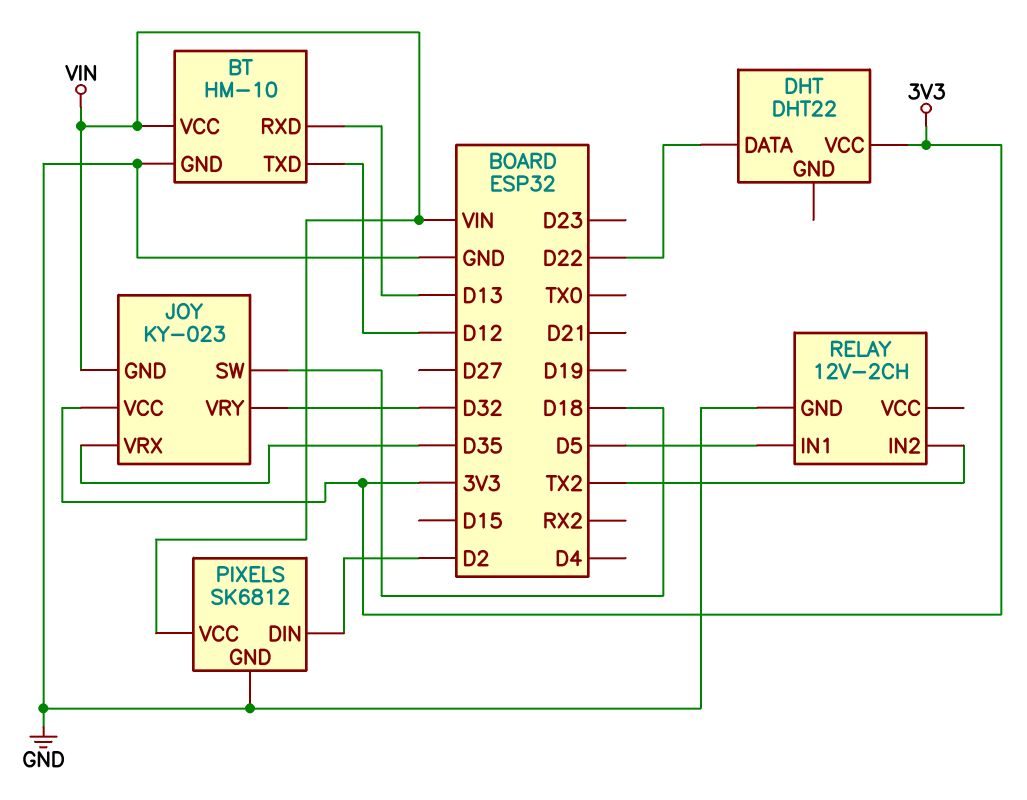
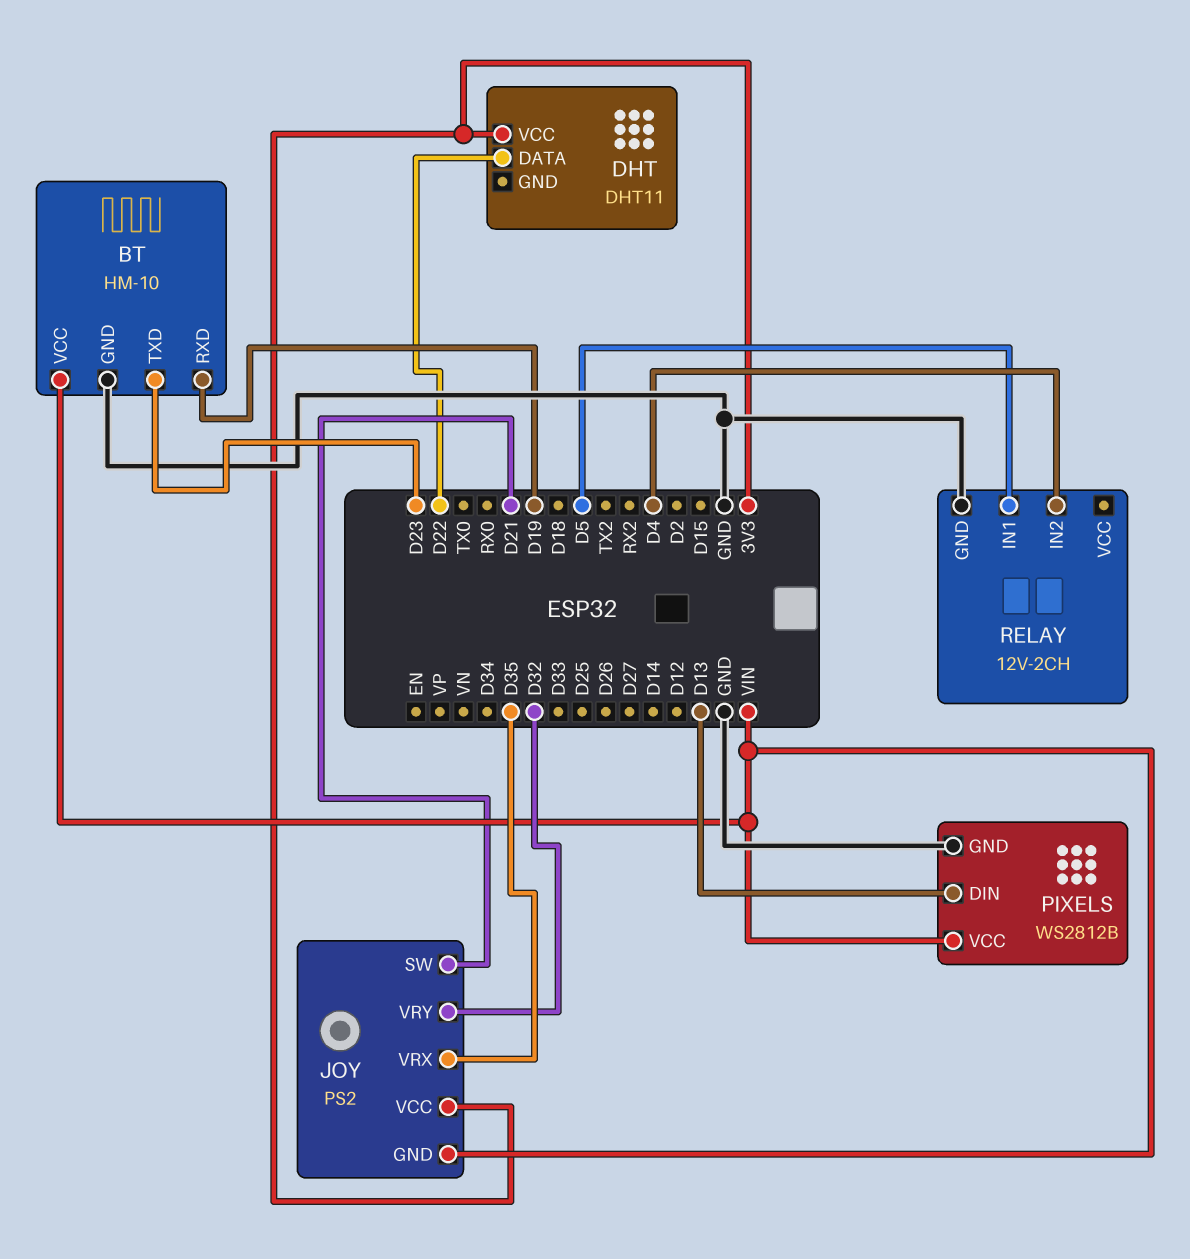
BT pin RXD: D13 -> D19
BT pin TXD: D12 -> D23
DHT: DHT22 -> DHT11
JOY: KY-023 -> PS2
JOY pin SW: D18 -> D21
PIXELS: SK6812 -> WS2812B
PIXELS pin DIN: D2 -> D13
RELAY pin IN2: TX2 -> D4

